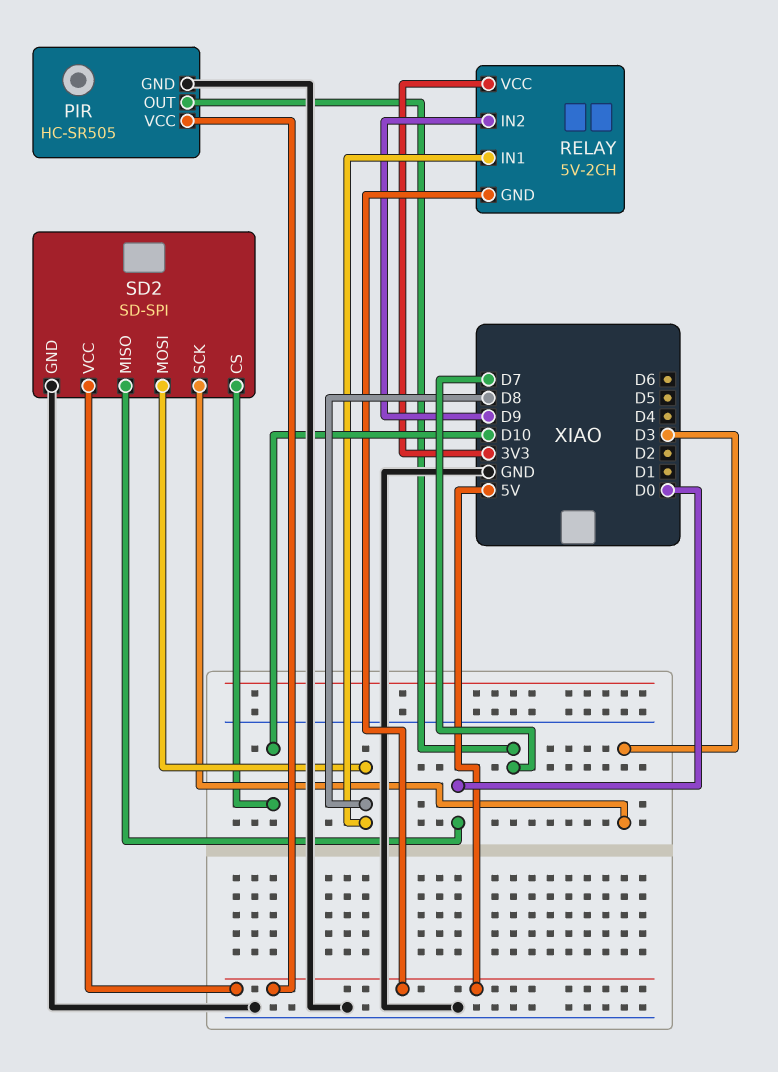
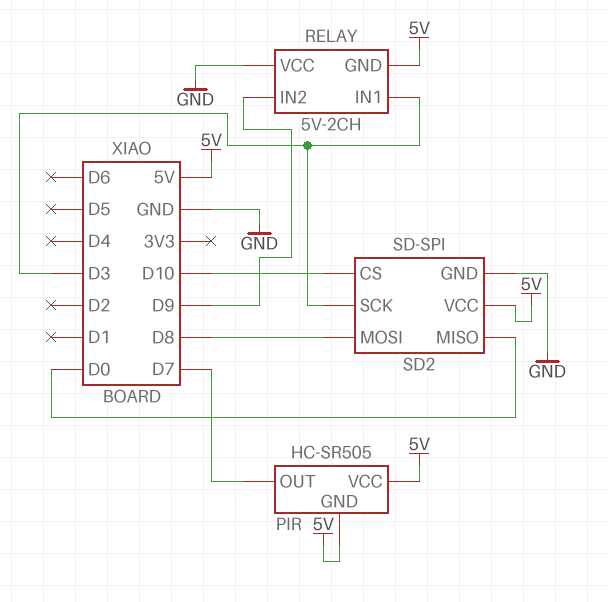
PIR pin GND: GND -> 5V
RELAY pin IN1: D8 -> D3
RELAY pin VCC: 3V3 -> GND

